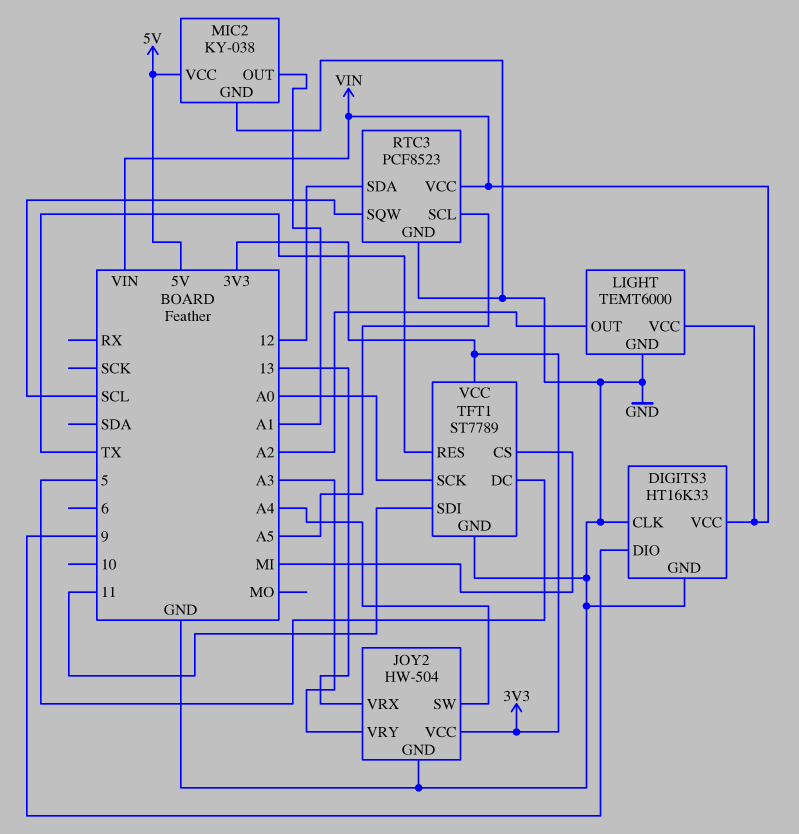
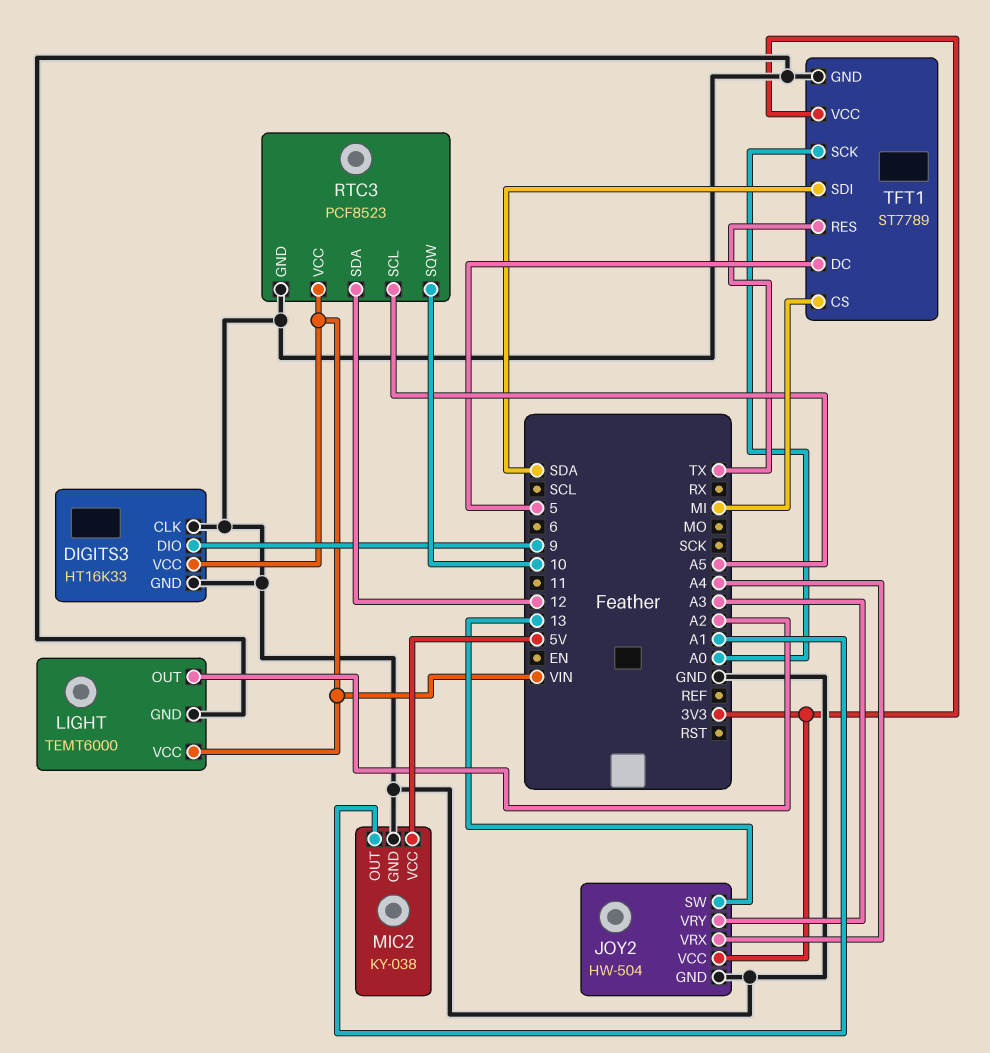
JOY2 pin SW: A4 -> 13
JOY2 pin VRX: 13 -> A4
RTC3 pin SQW: SCL -> 10
TFT1 pin SDI: 11 -> SDA

